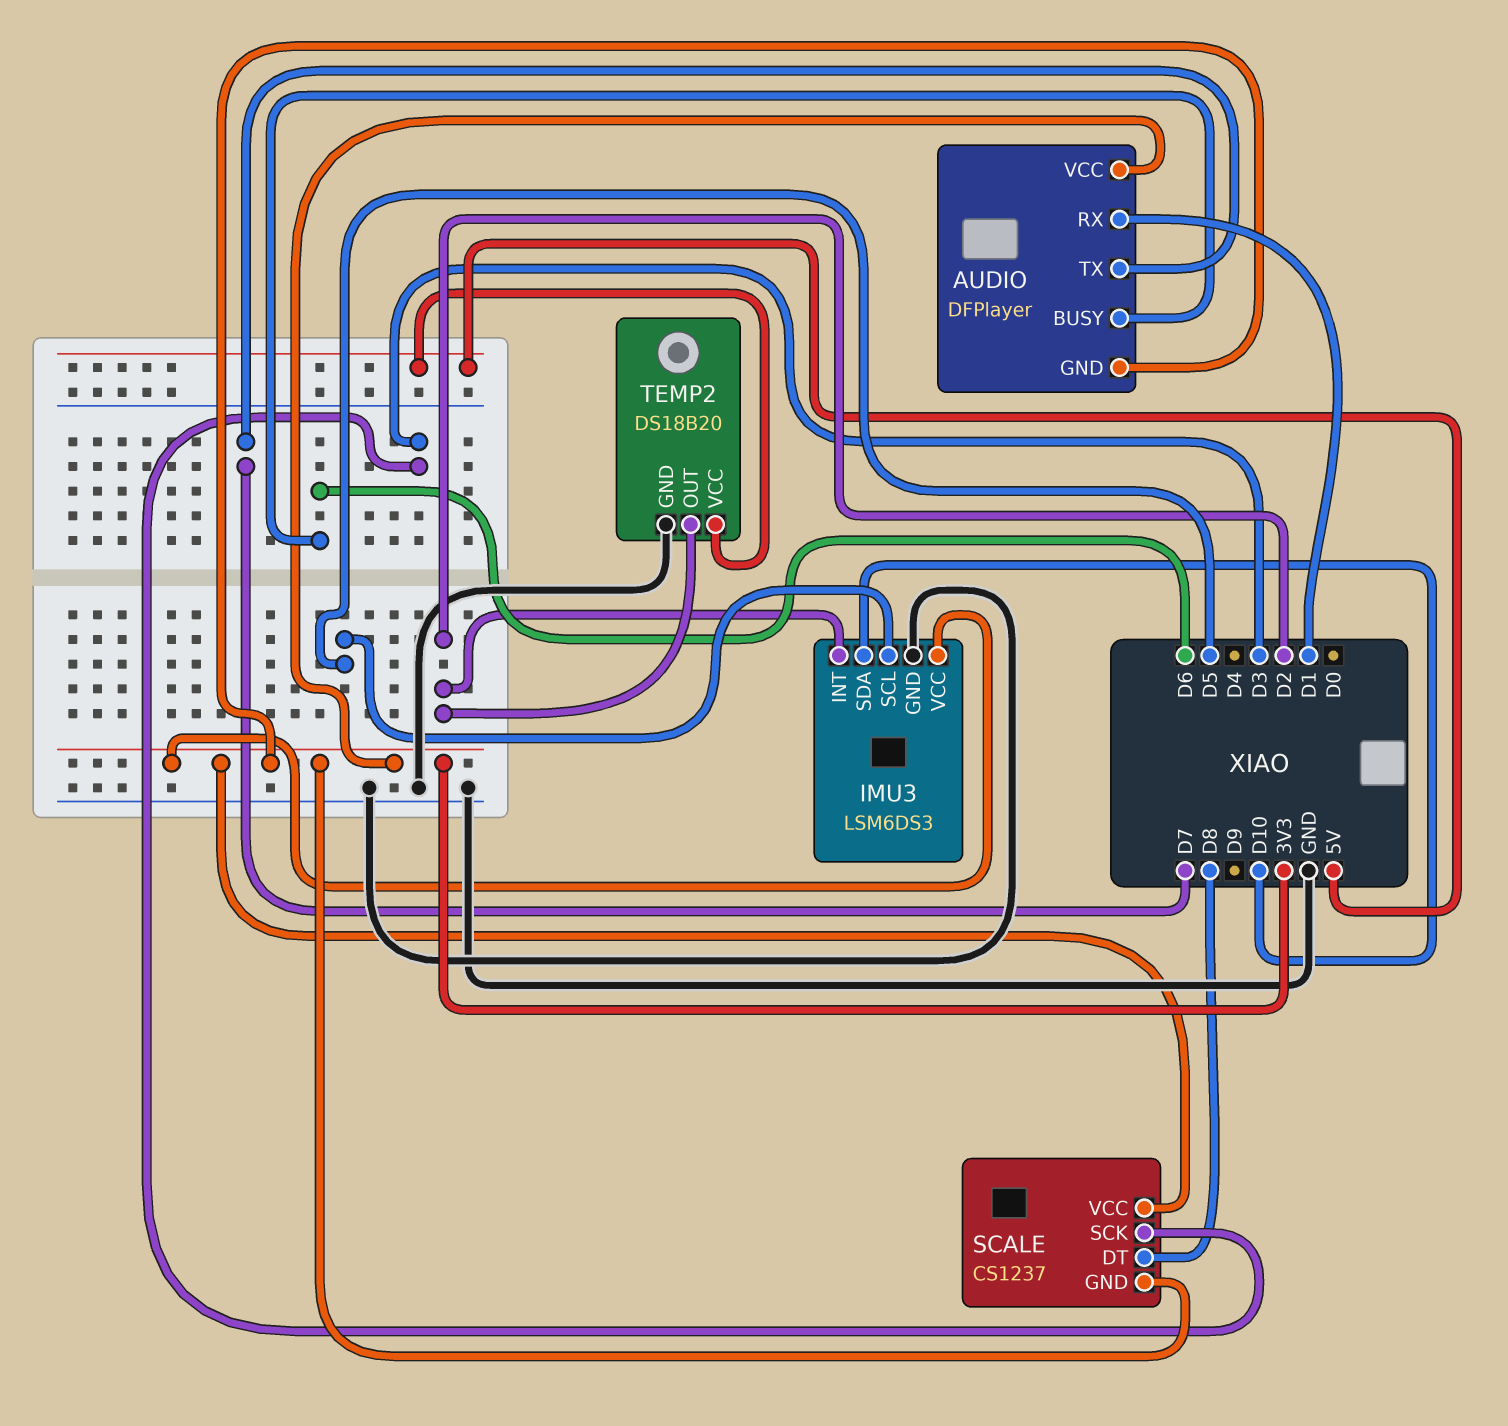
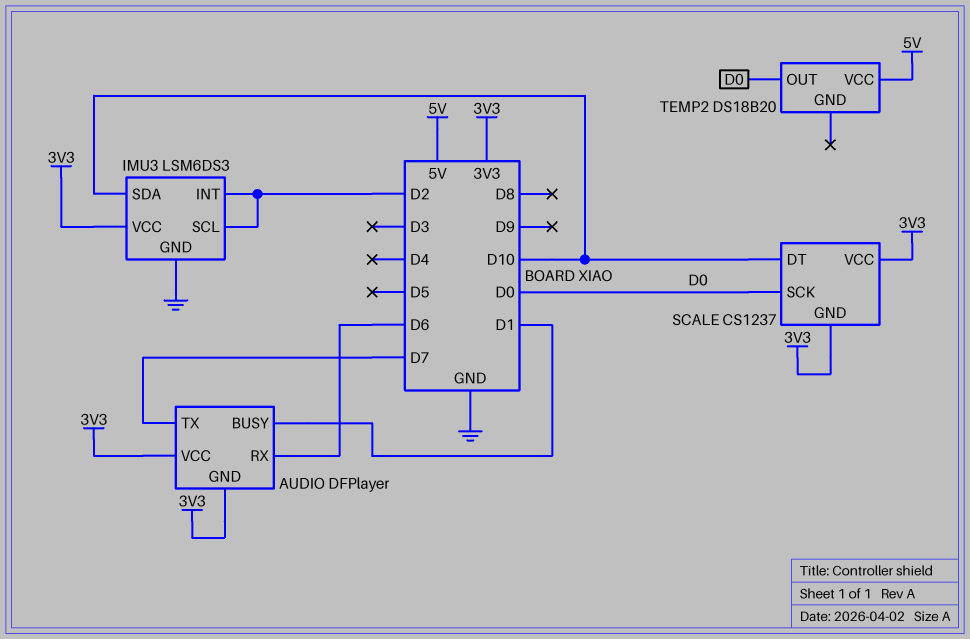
AUDIO pin BUSY: D6 -> D1
AUDIO pin RX: D1 -> D6
IMU3 pin SCL: D5 -> D2
SCALE pin DT: D8 -> D10
SCALE pin SCK: D3 -> D0
TEMP2 pin GND: GND -> none
TEMP2 pin OUT: D2 -> D0

